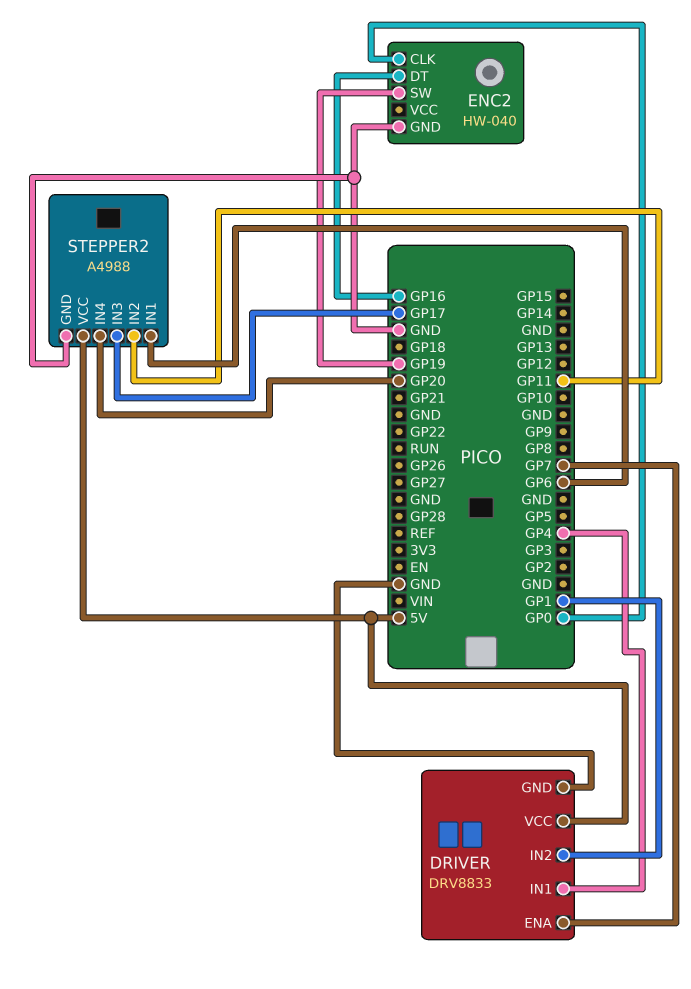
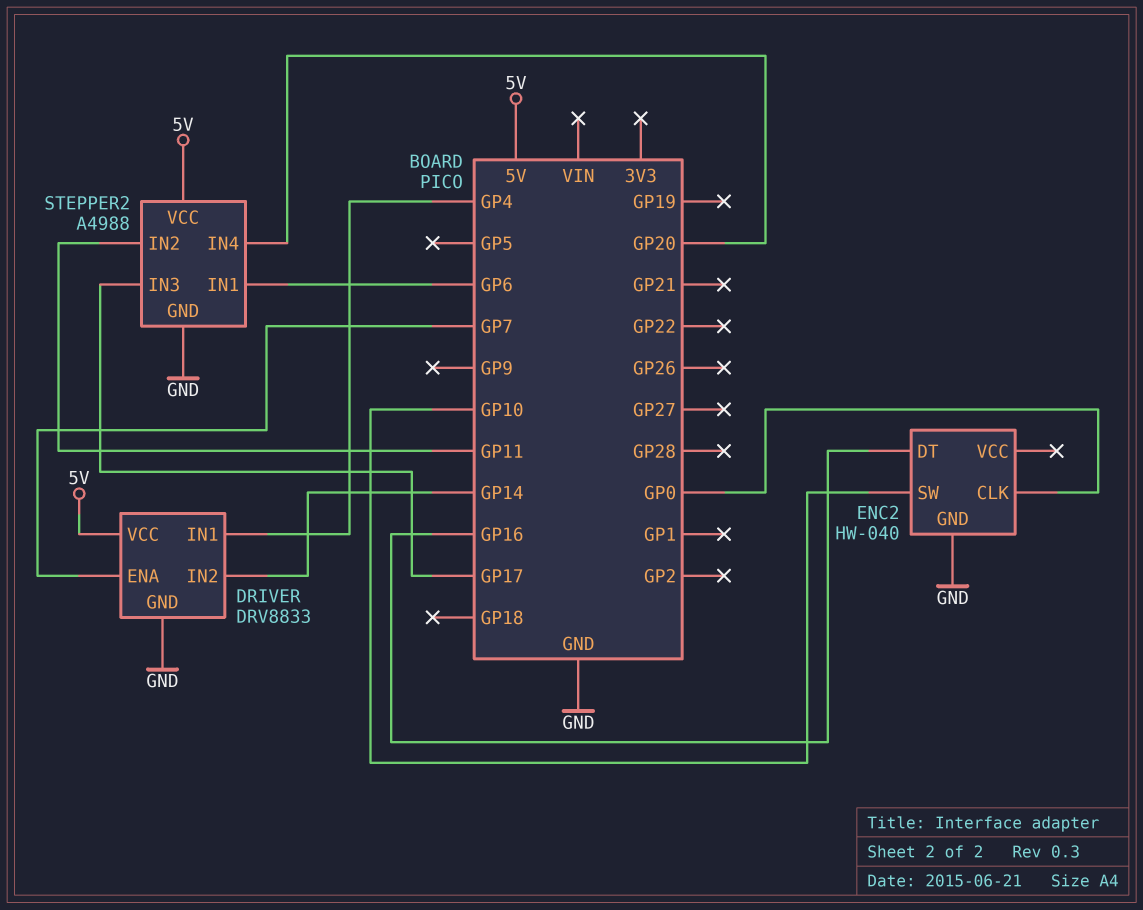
DRIVER pin IN2: GP1 -> GP14
ENC2 pin SW: GP19 -> GP10

